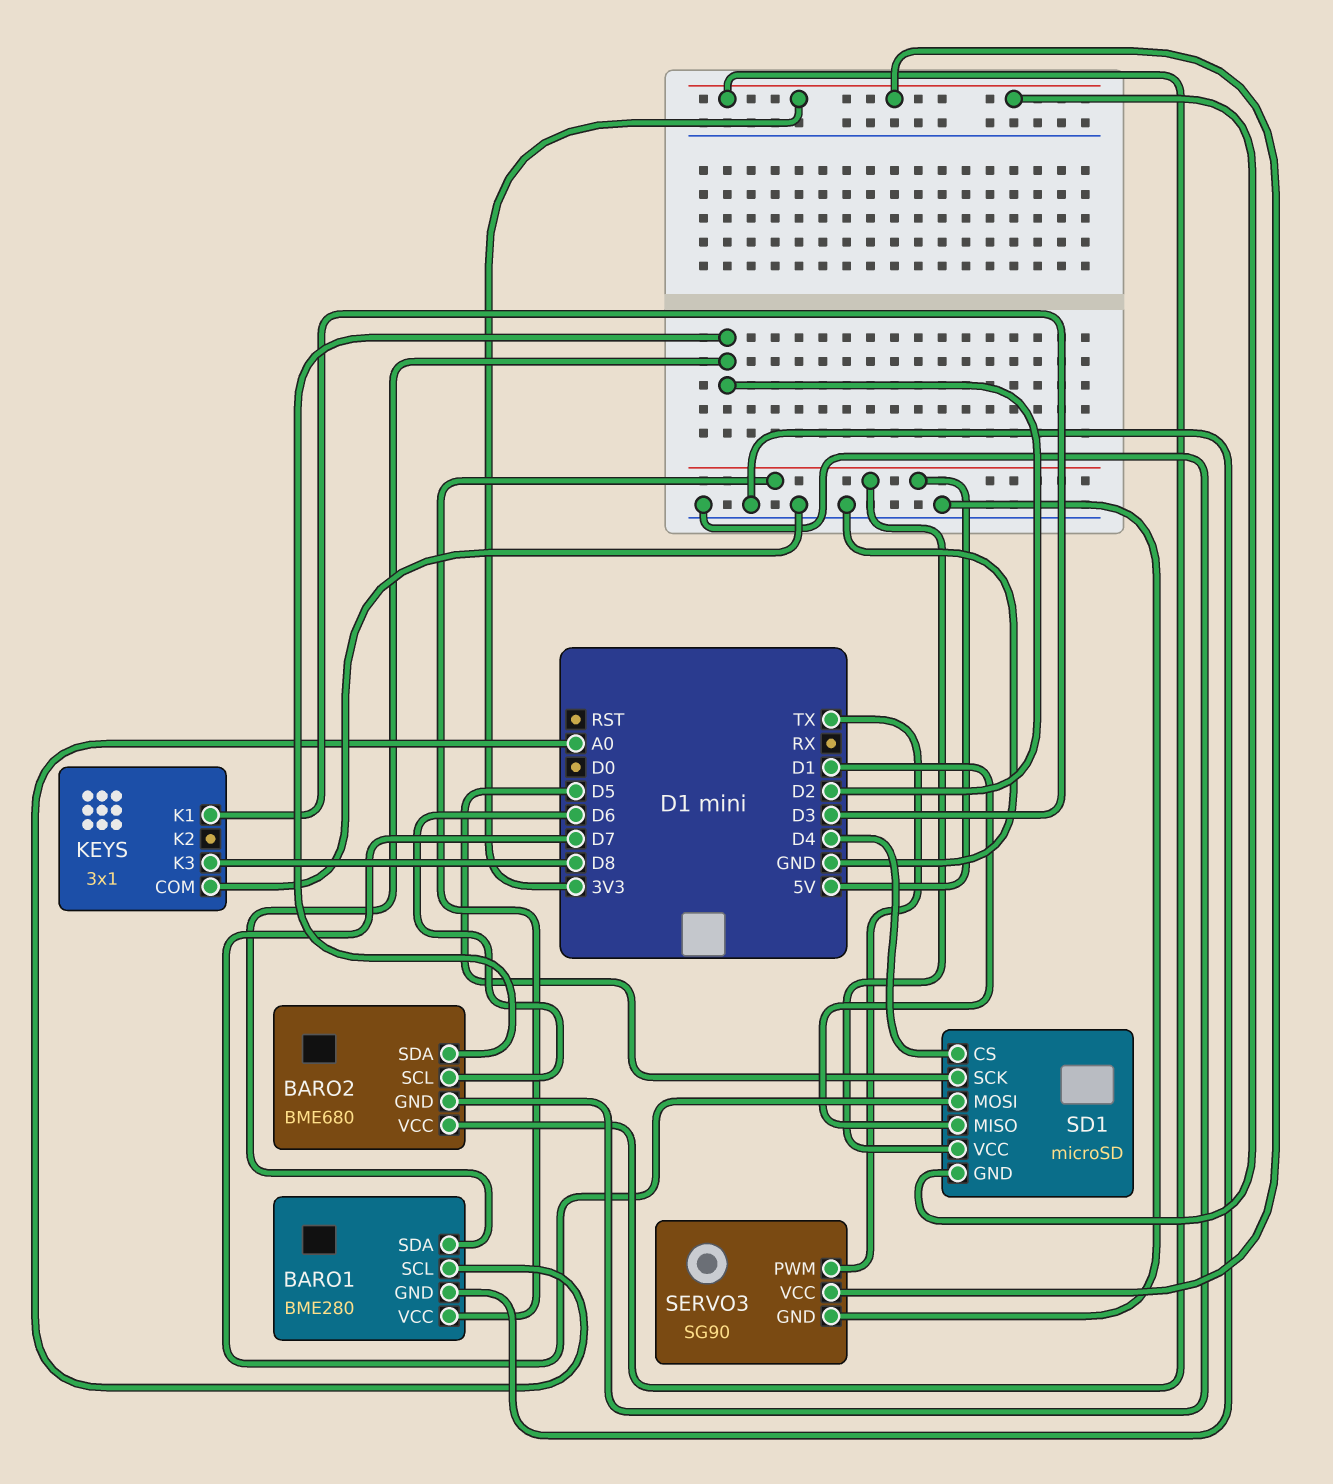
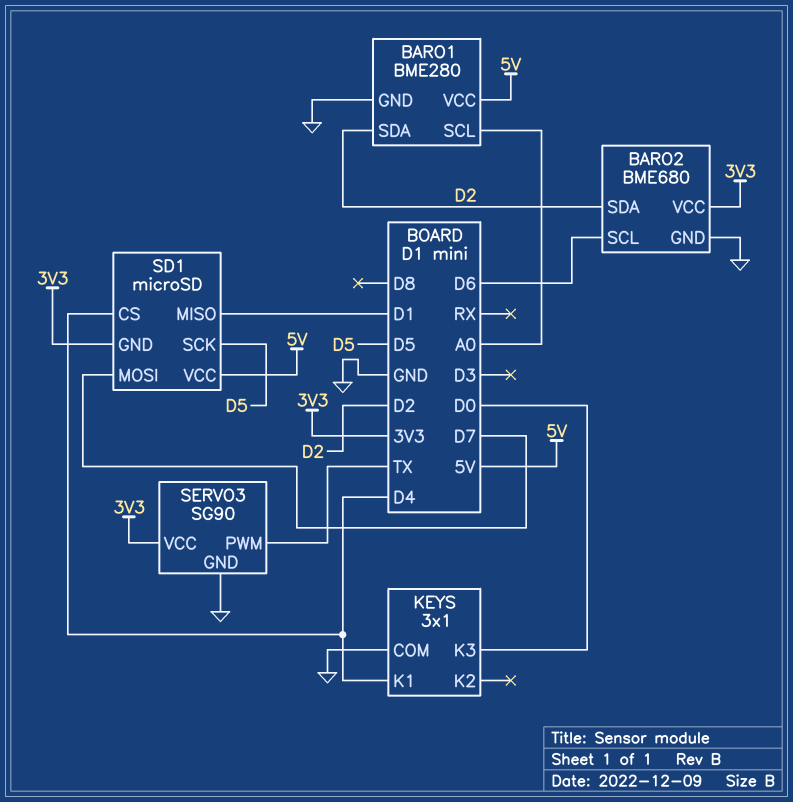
KEYS pin K1: D3 -> D4
KEYS pin K3: D8 -> D0

